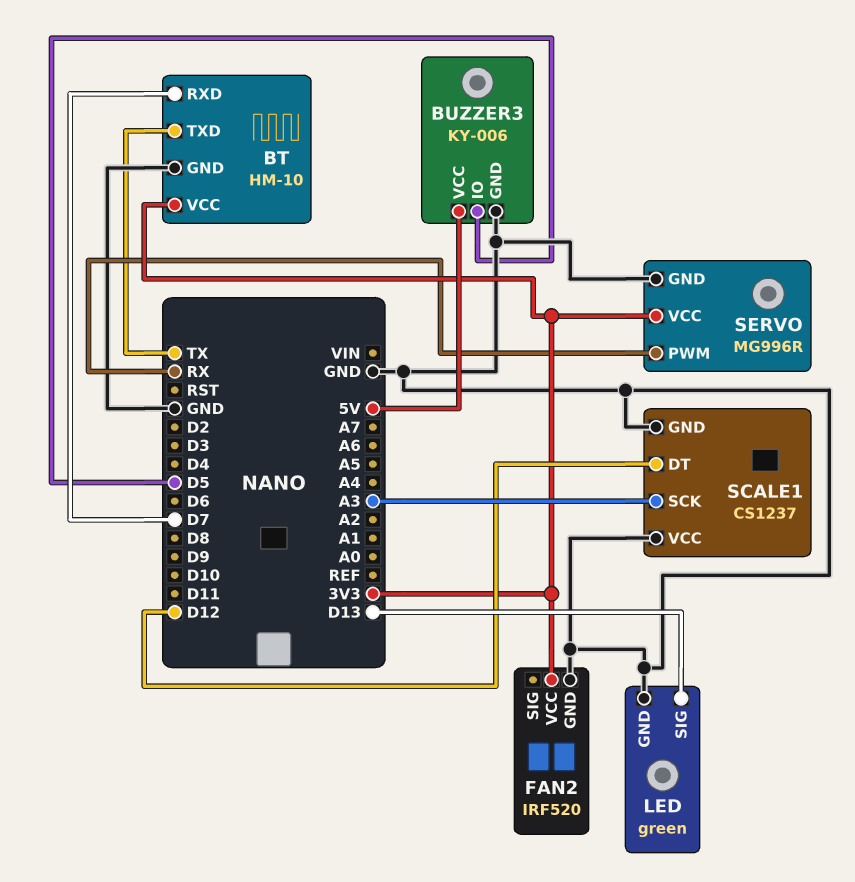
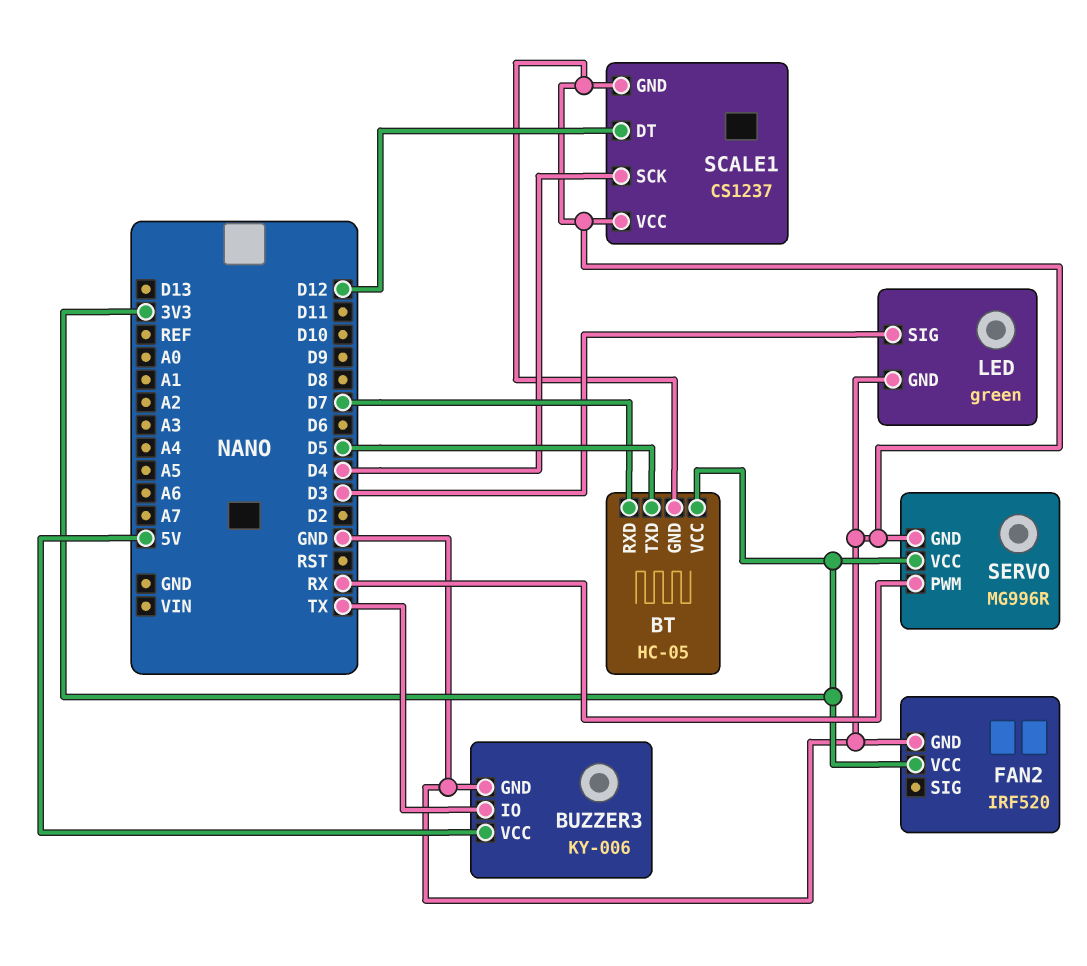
BT: HM-10 -> HC-05
BT pin TXD: TX -> D5
BUZZER3 pin IO: D5 -> TX
LED pin SIG: D13 -> D3
SCALE1 pin SCK: A3 -> D4

